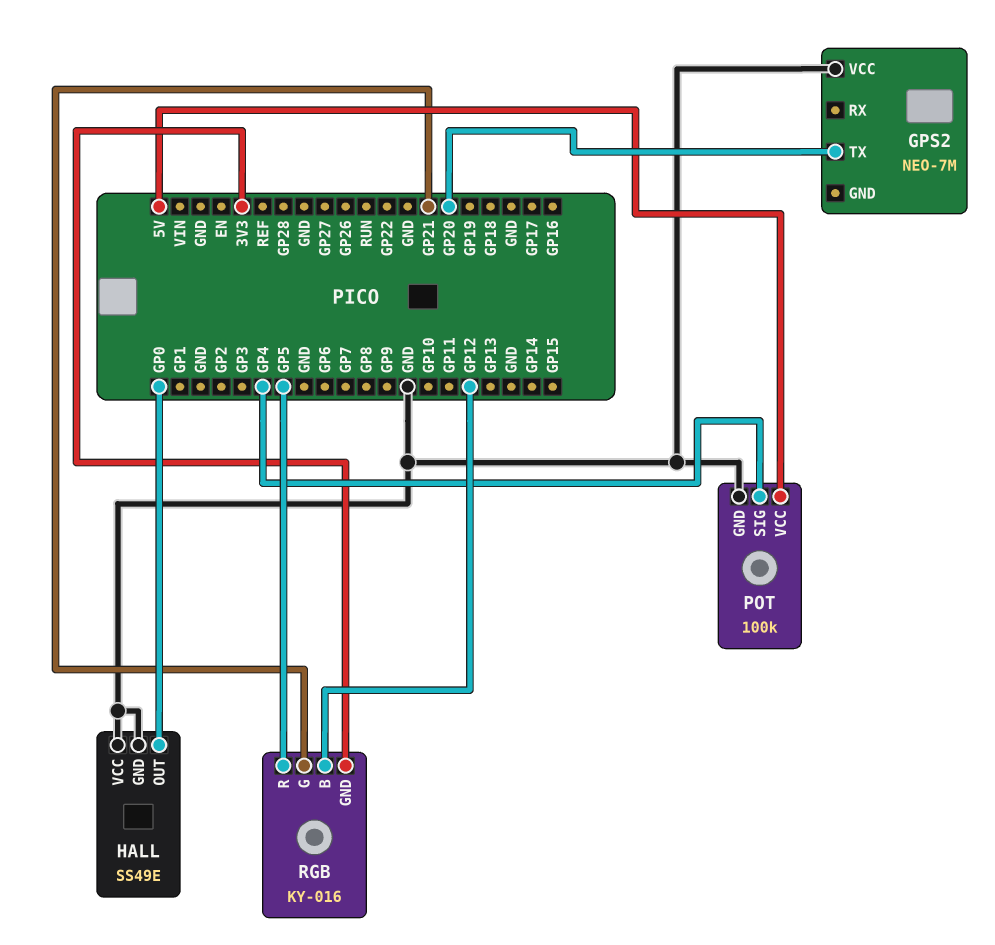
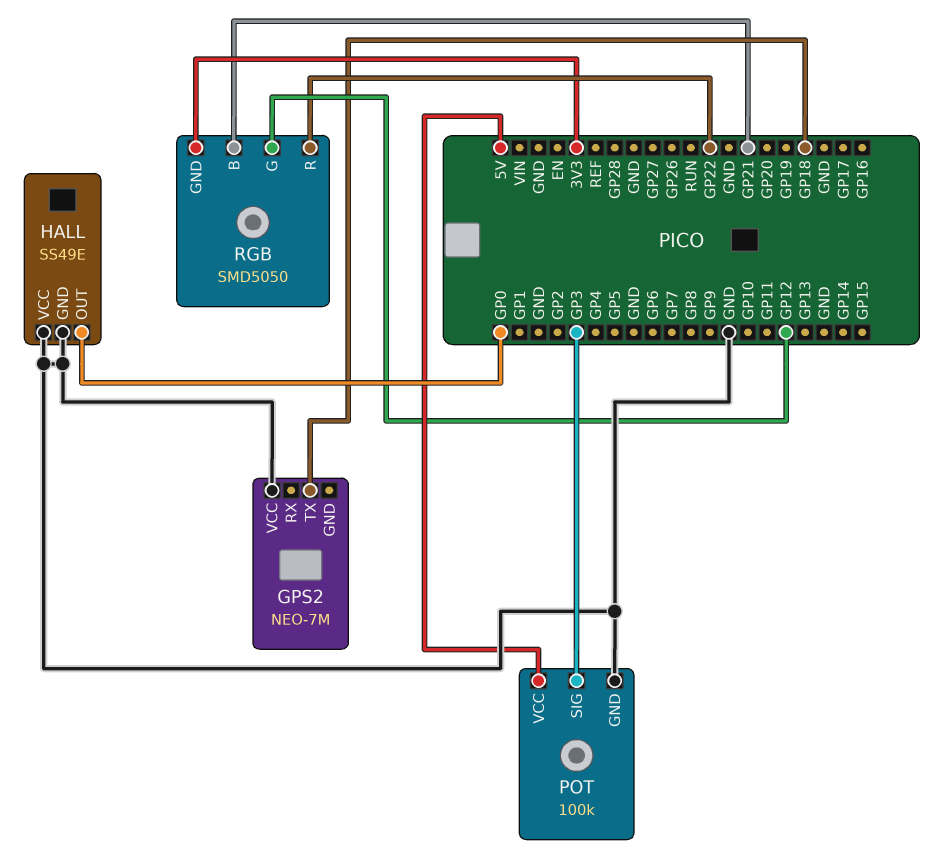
GPS2 pin TX: GP20 -> GP18
POT pin SIG: GP4 -> GP3
RGB: KY-016 -> SMD5050
RGB pin B: GP12 -> GP21
RGB pin G: GP21 -> GP12
RGB pin R: GP5 -> GP22

